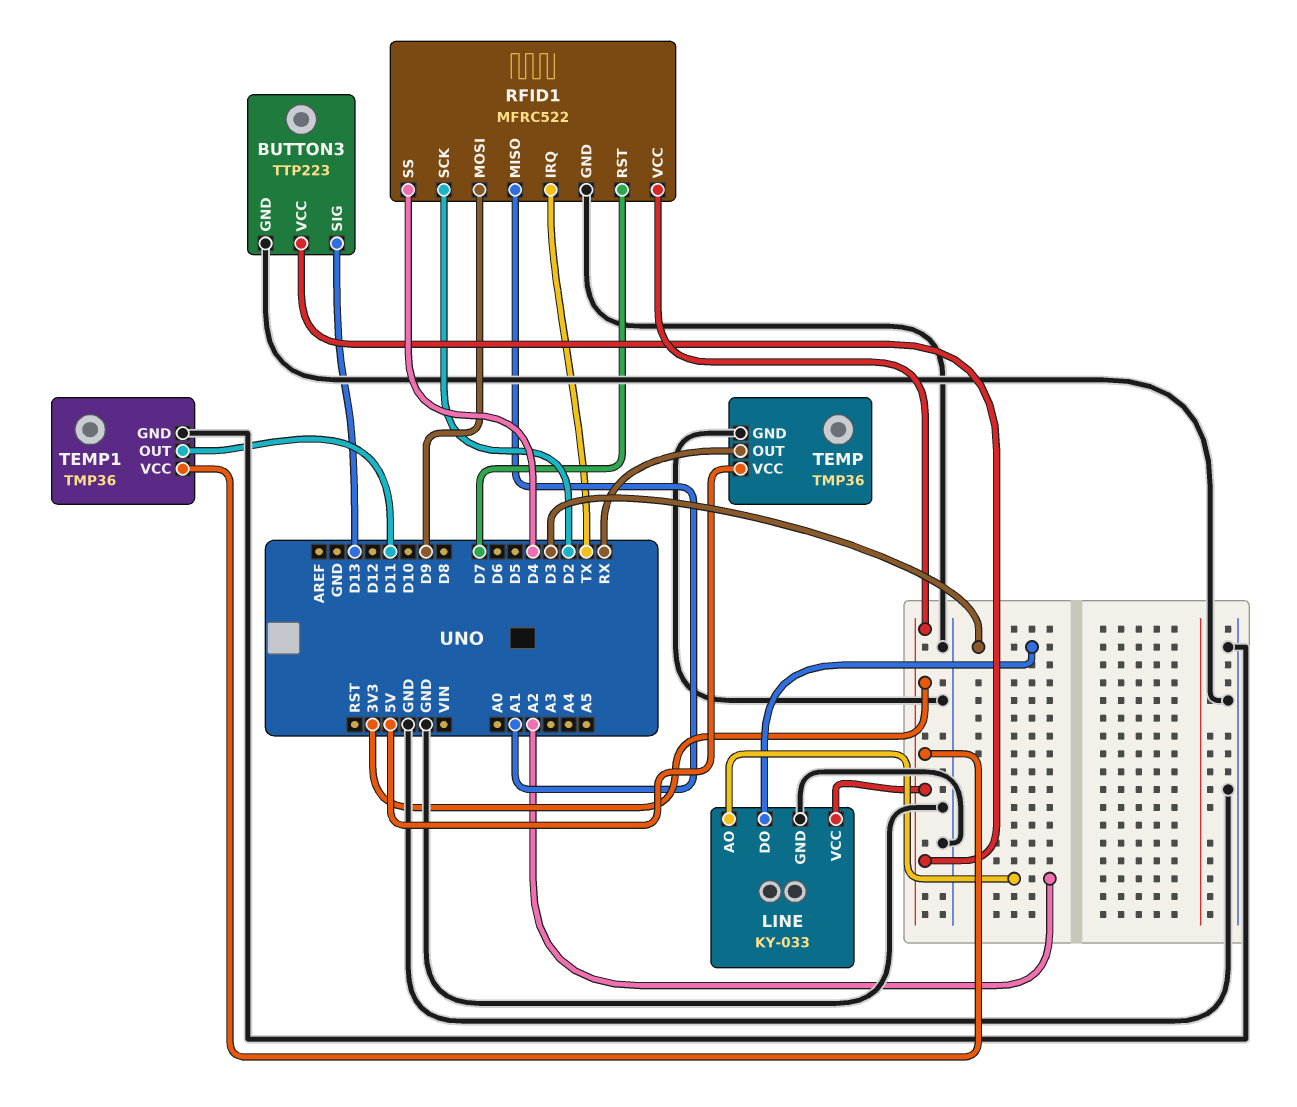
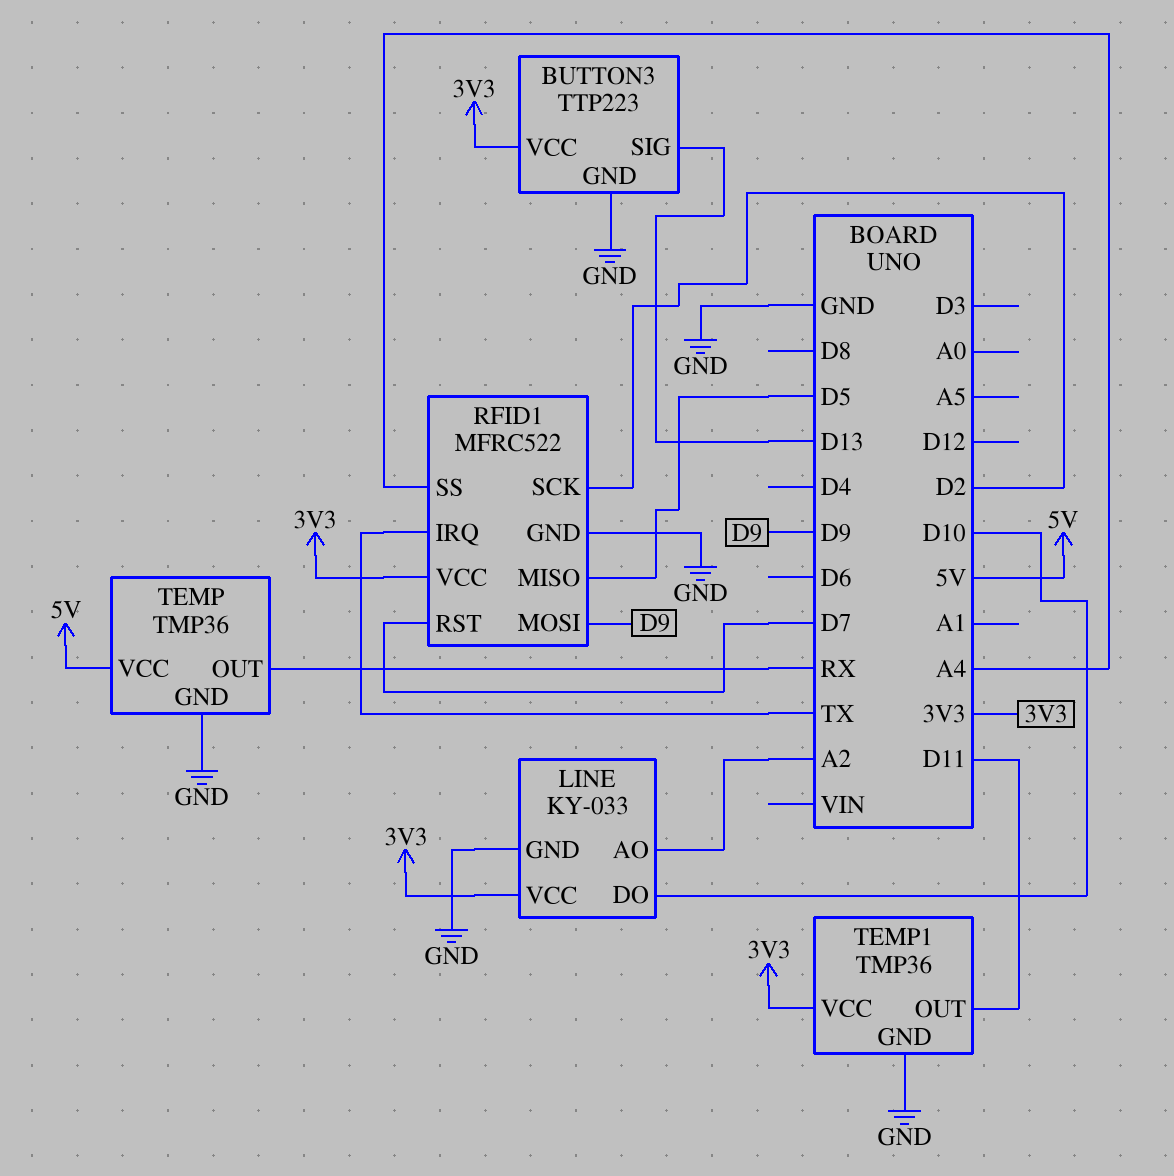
LINE pin DO: D3 -> D10
RFID1 pin MISO: A1 -> D5
RFID1 pin SS: D4 -> A4

